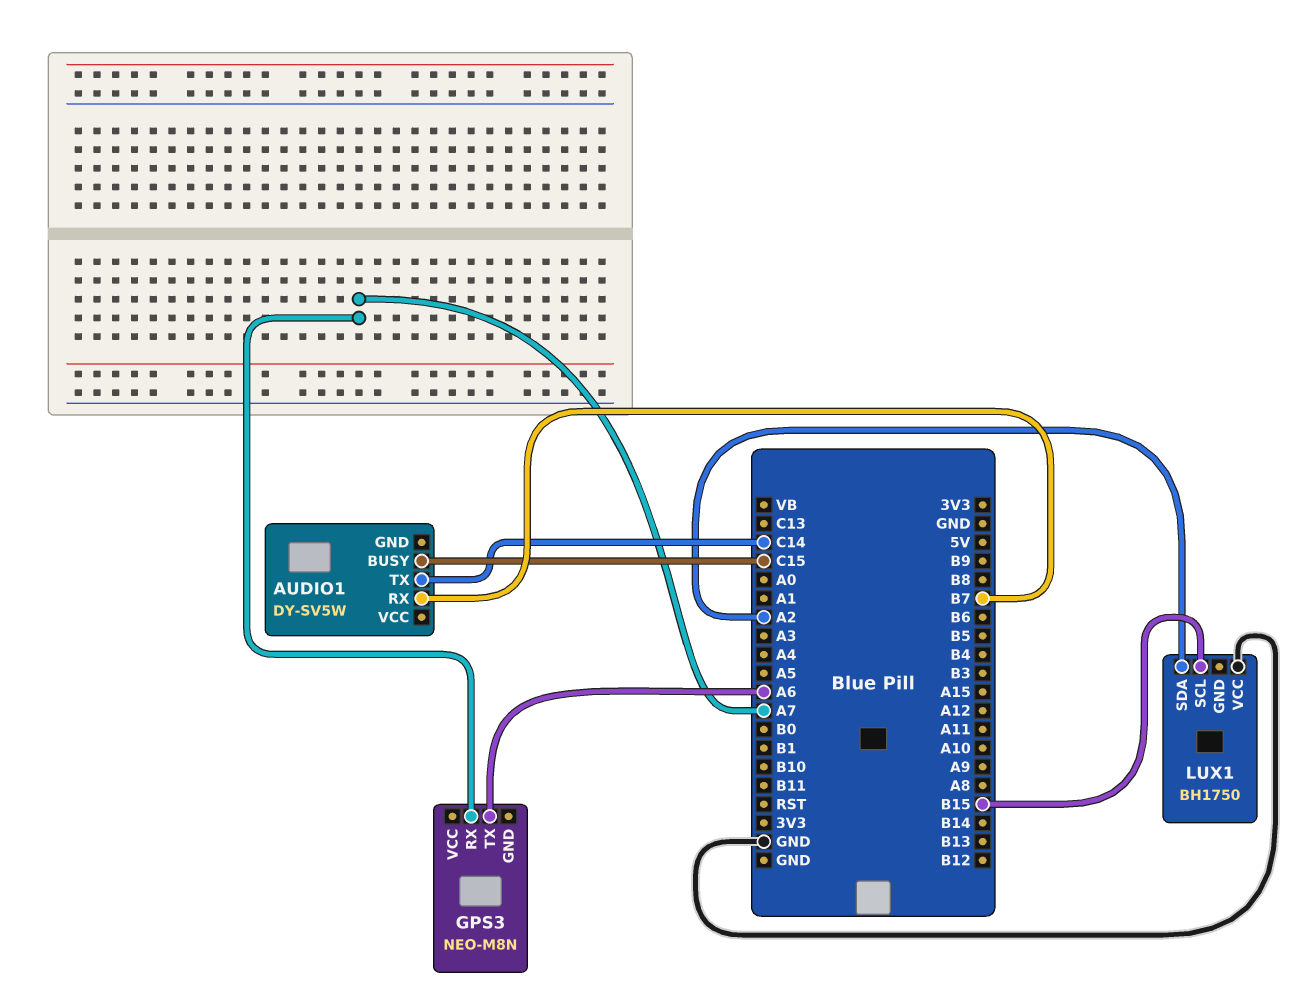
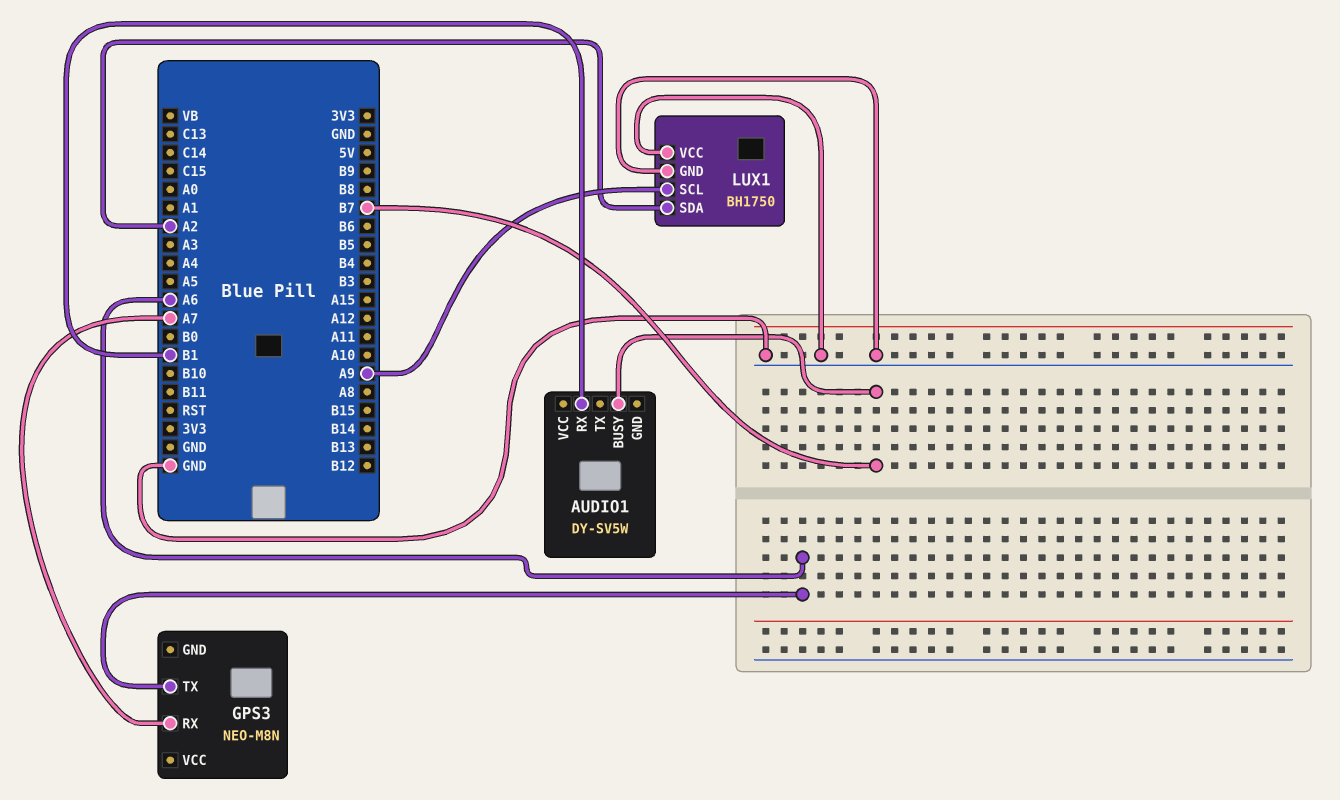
AUDIO1 pin BUSY: C15 -> B7
AUDIO1 pin RX: B7 -> B1
AUDIO1 pin TX: C14 -> none
LUX1 pin GND: none -> GND
LUX1 pin SCL: B15 -> A9

